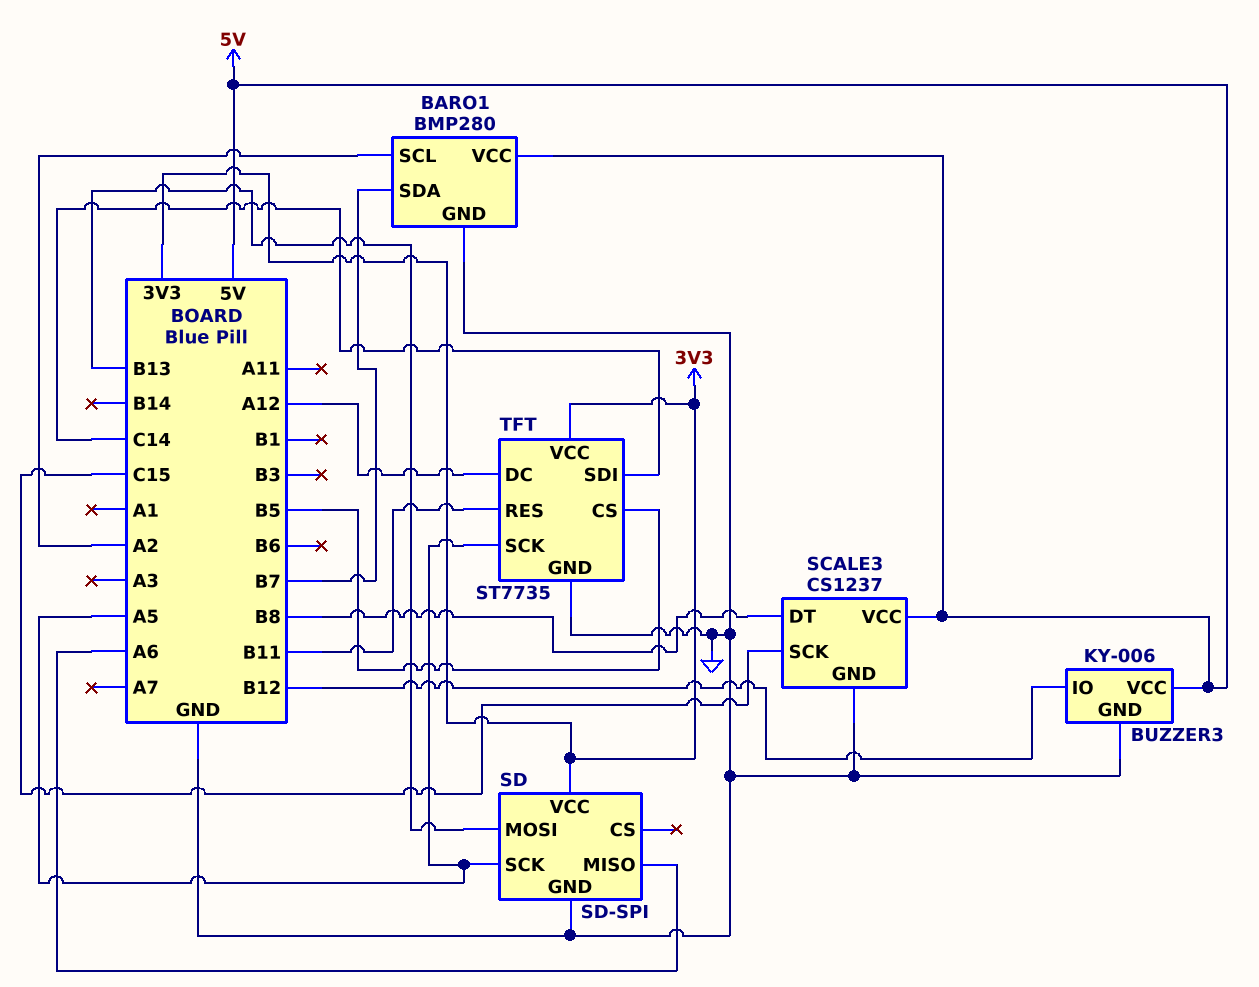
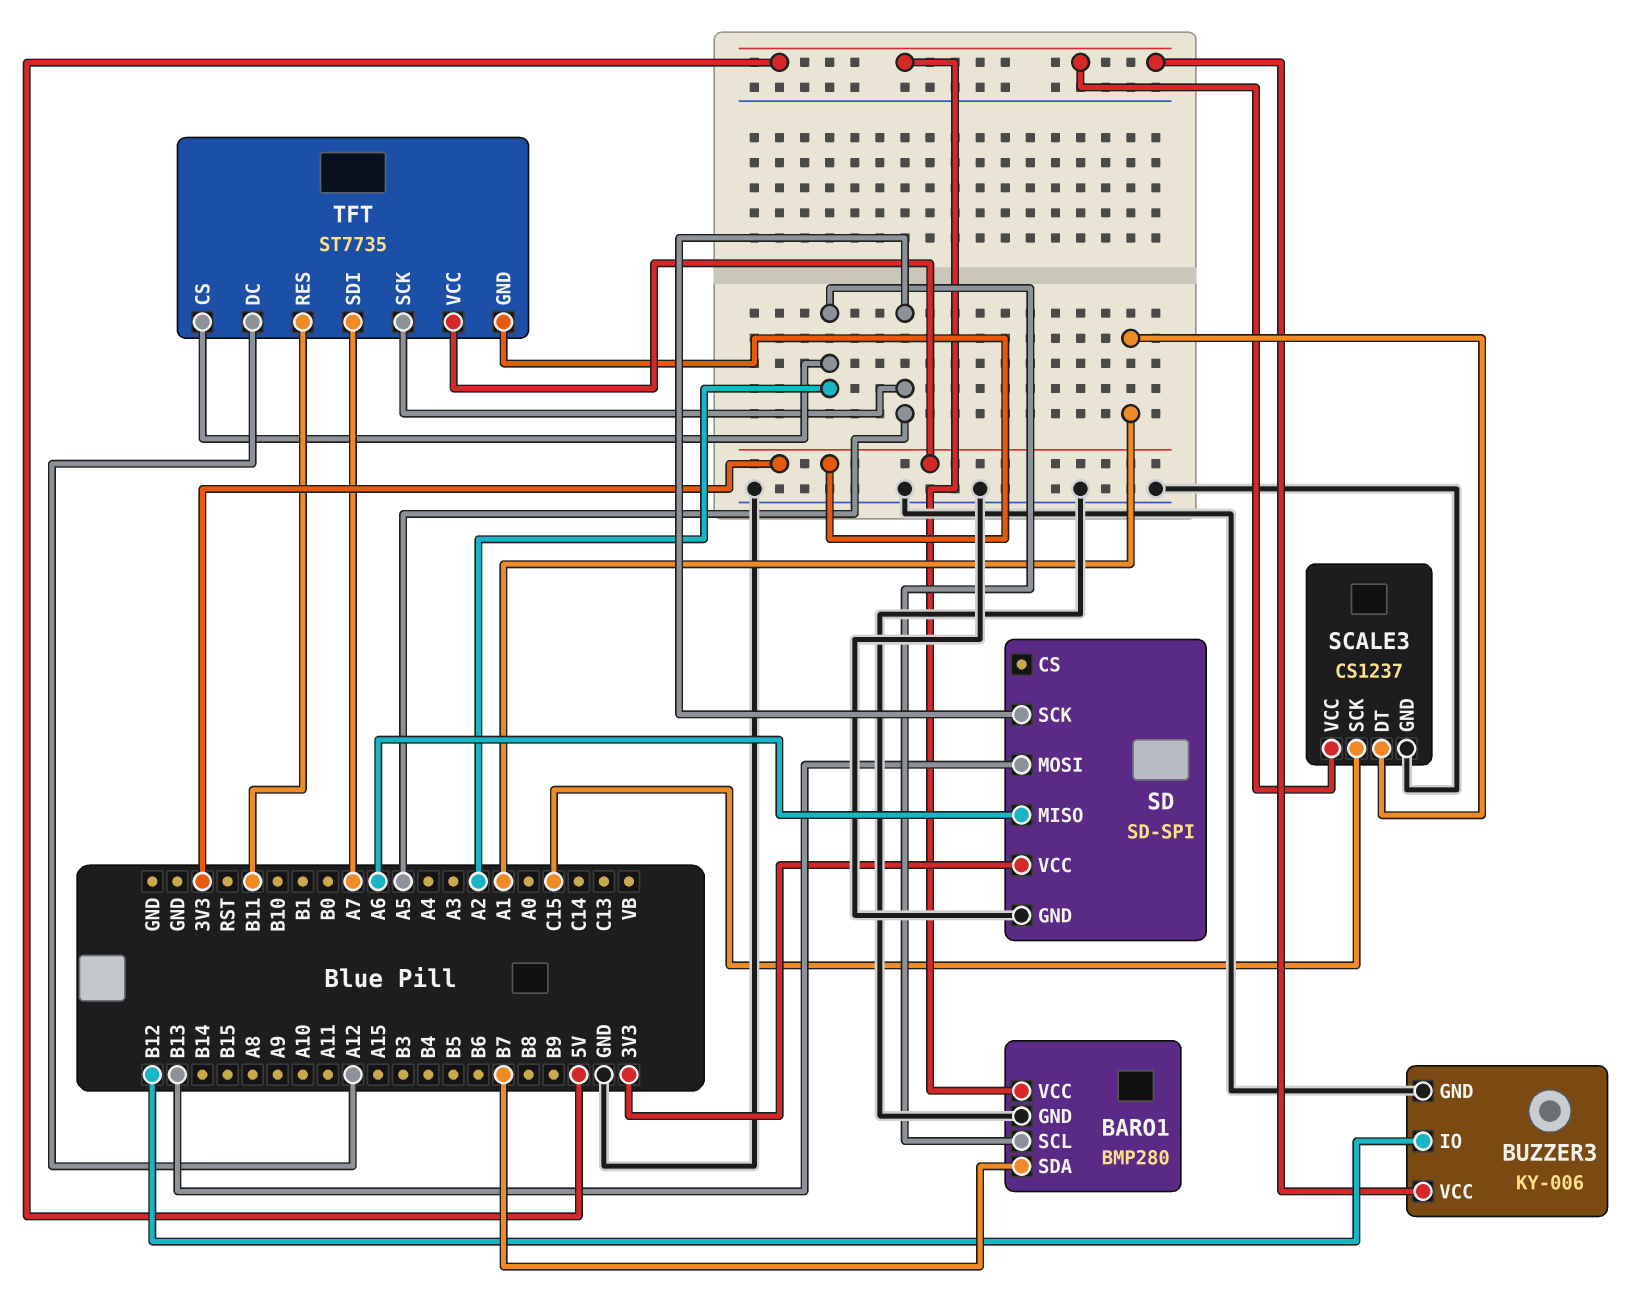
SCALE3 pin DT: B8 -> A1
TFT pin CS: B5 -> A2
TFT pin GND: GND -> 3V3
TFT pin SDI: C14 -> A7

